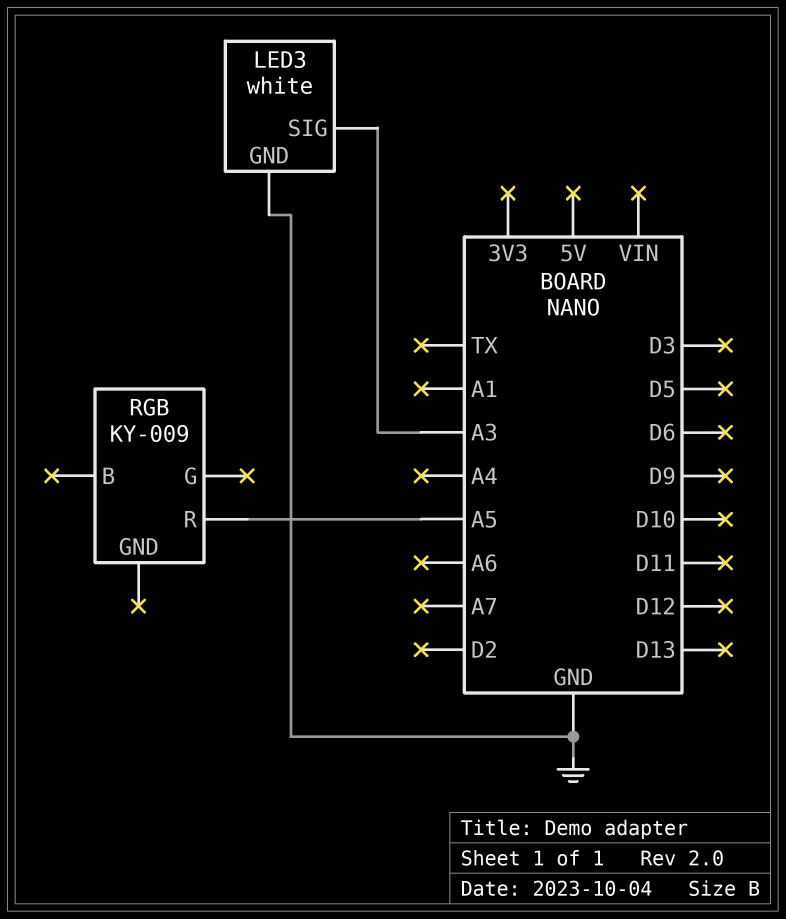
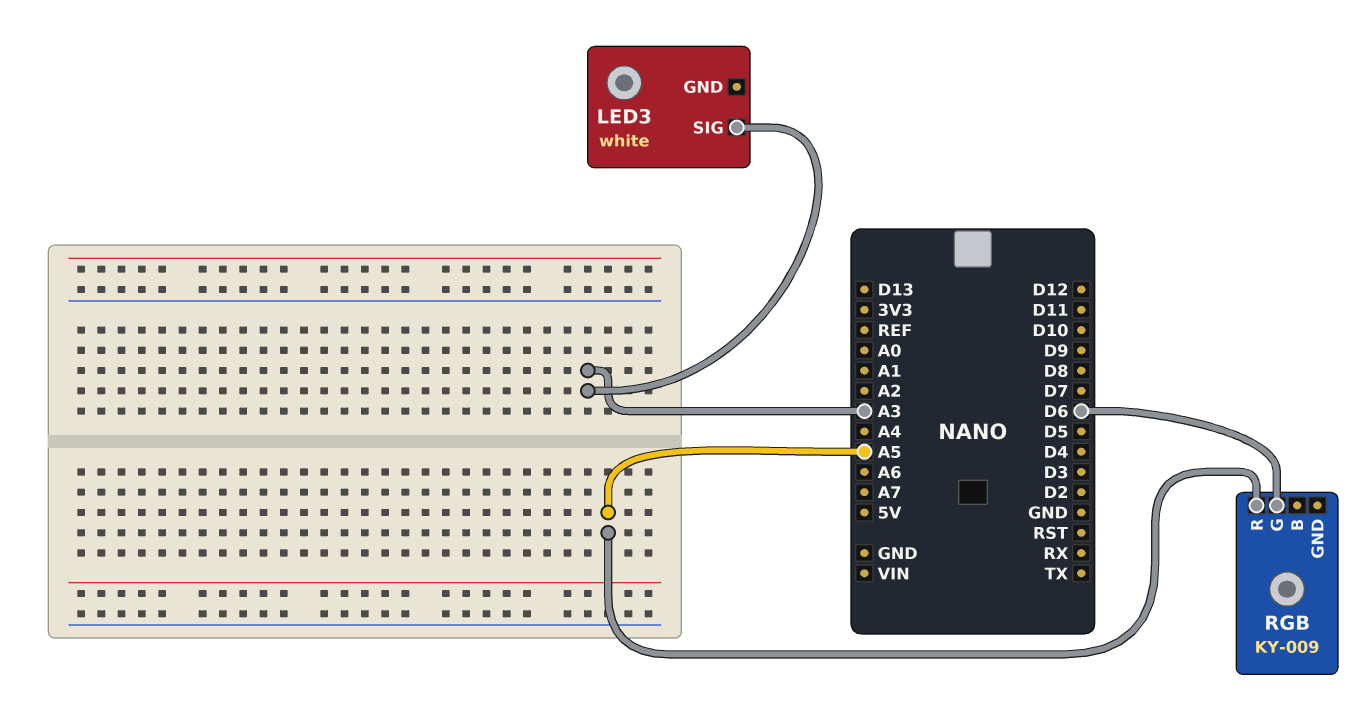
LED3 pin GND: GND -> none
RGB pin G: none -> D6

